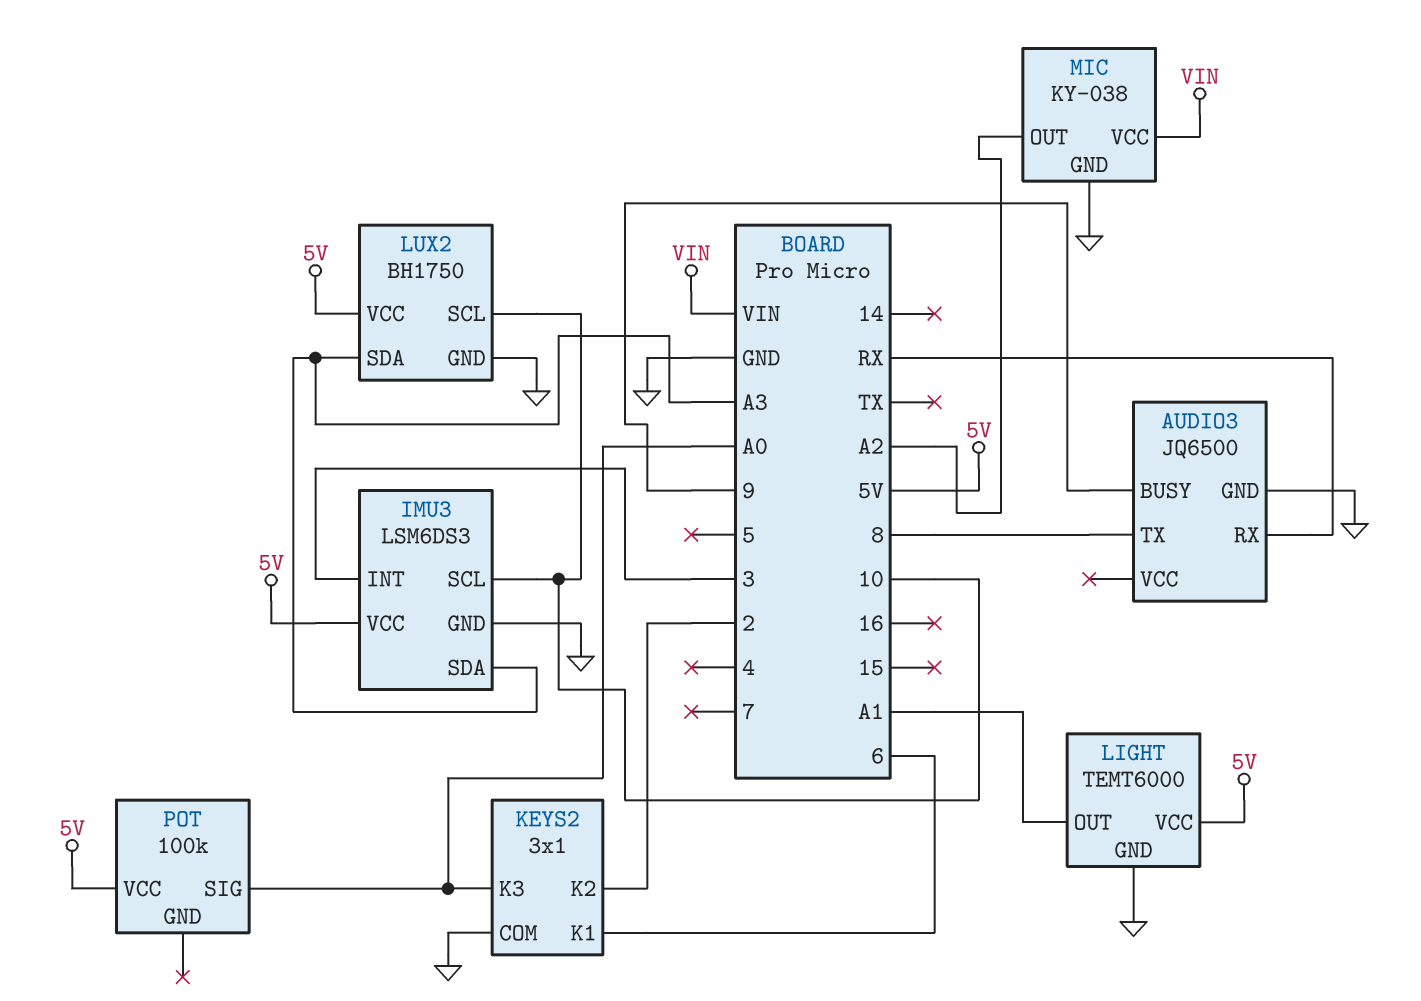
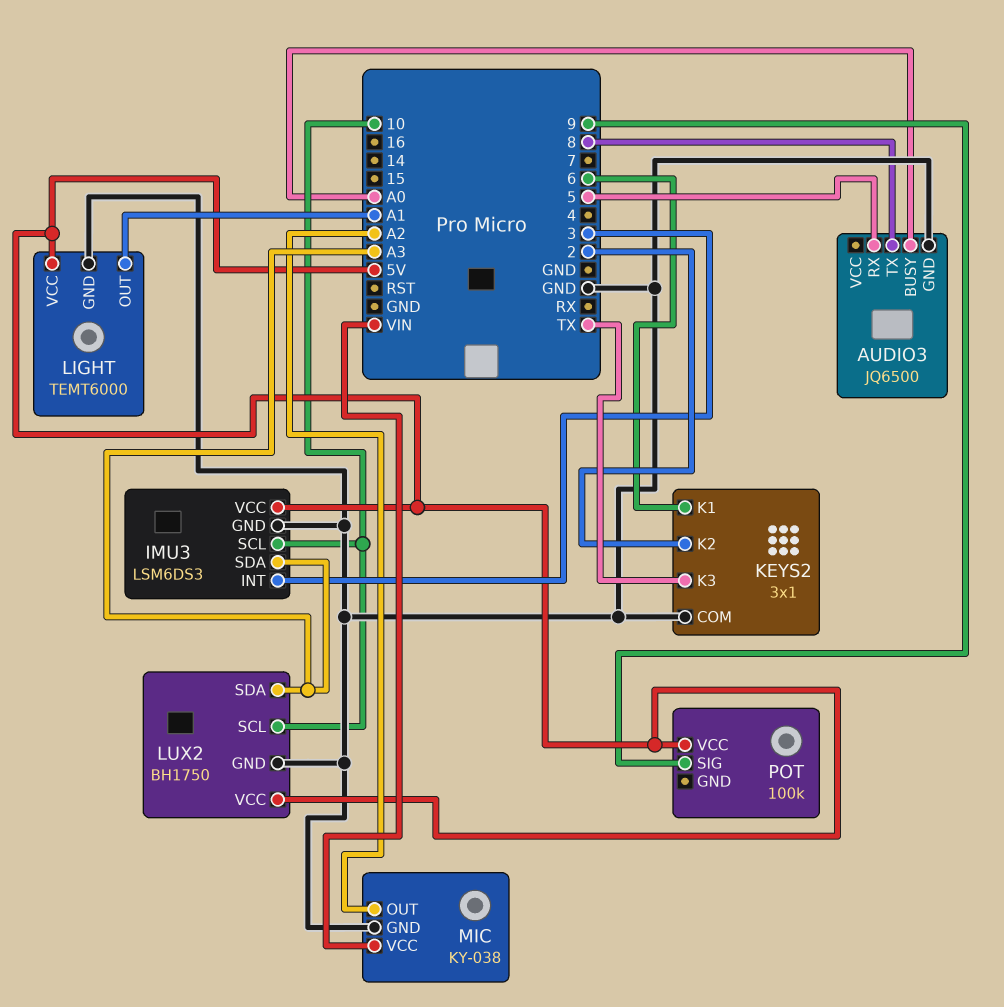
AUDIO3 pin BUSY: 9 -> A0
AUDIO3 pin RX: RX -> 5
KEYS2 pin K3: A0 -> TX
POT pin SIG: A0 -> 9

